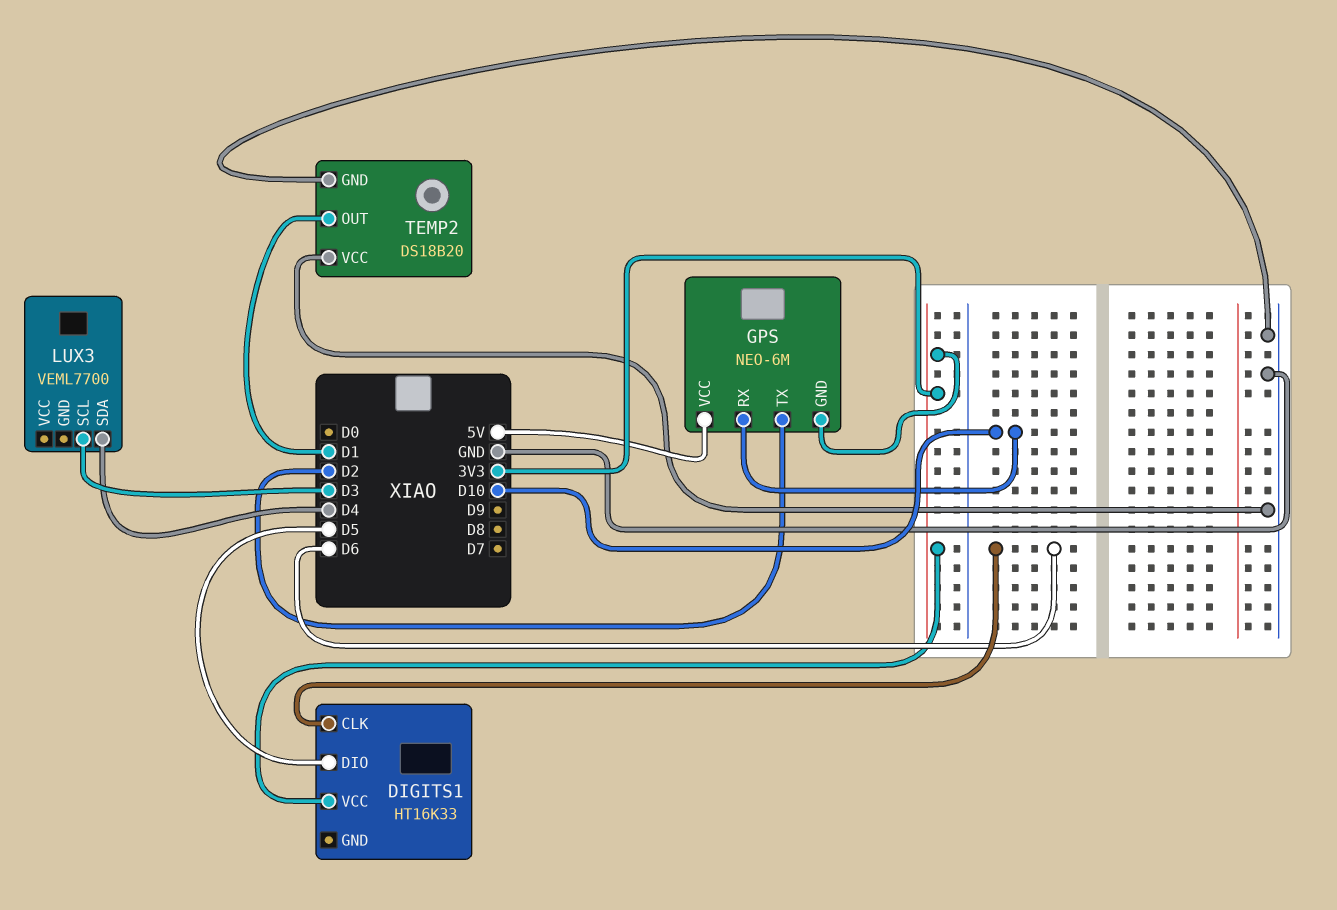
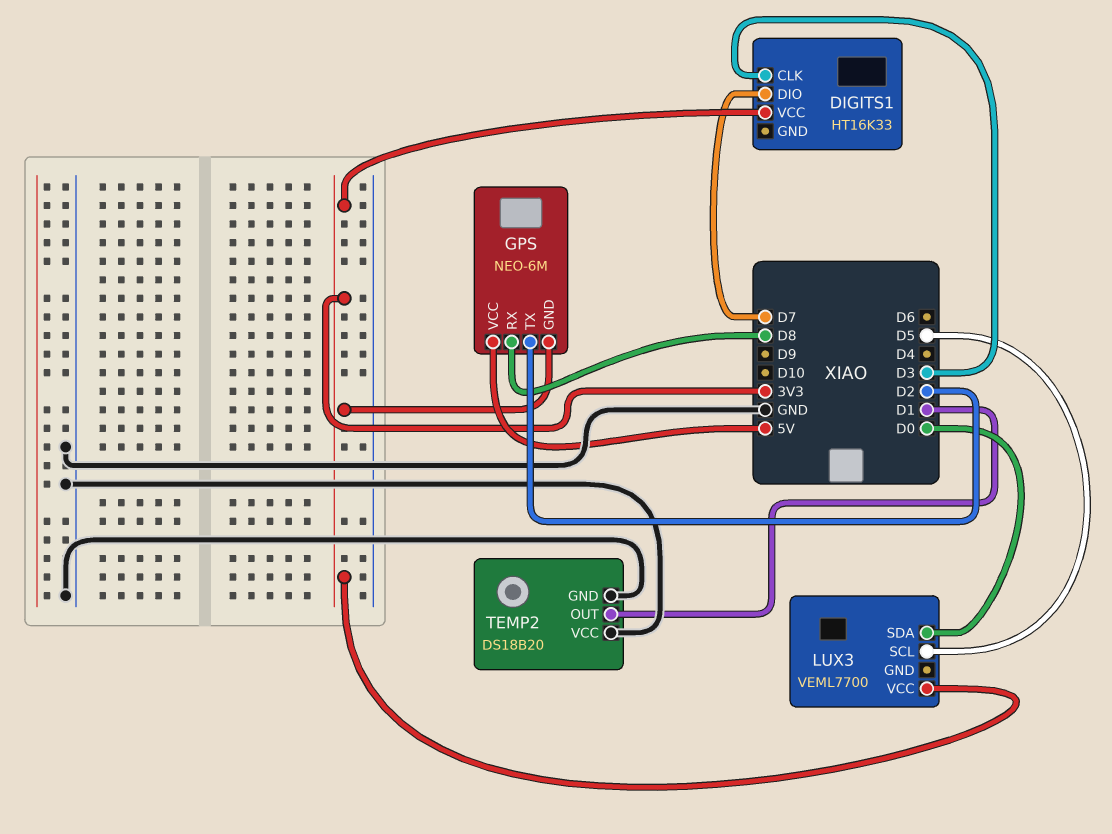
DIGITS1 pin CLK: D6 -> D3
DIGITS1 pin DIO: D5 -> D7
GPS pin RX: D10 -> D8
LUX3 pin SCL: D3 -> D5
LUX3 pin SDA: D4 -> D0
LUX3 pin VCC: none -> 3V3

